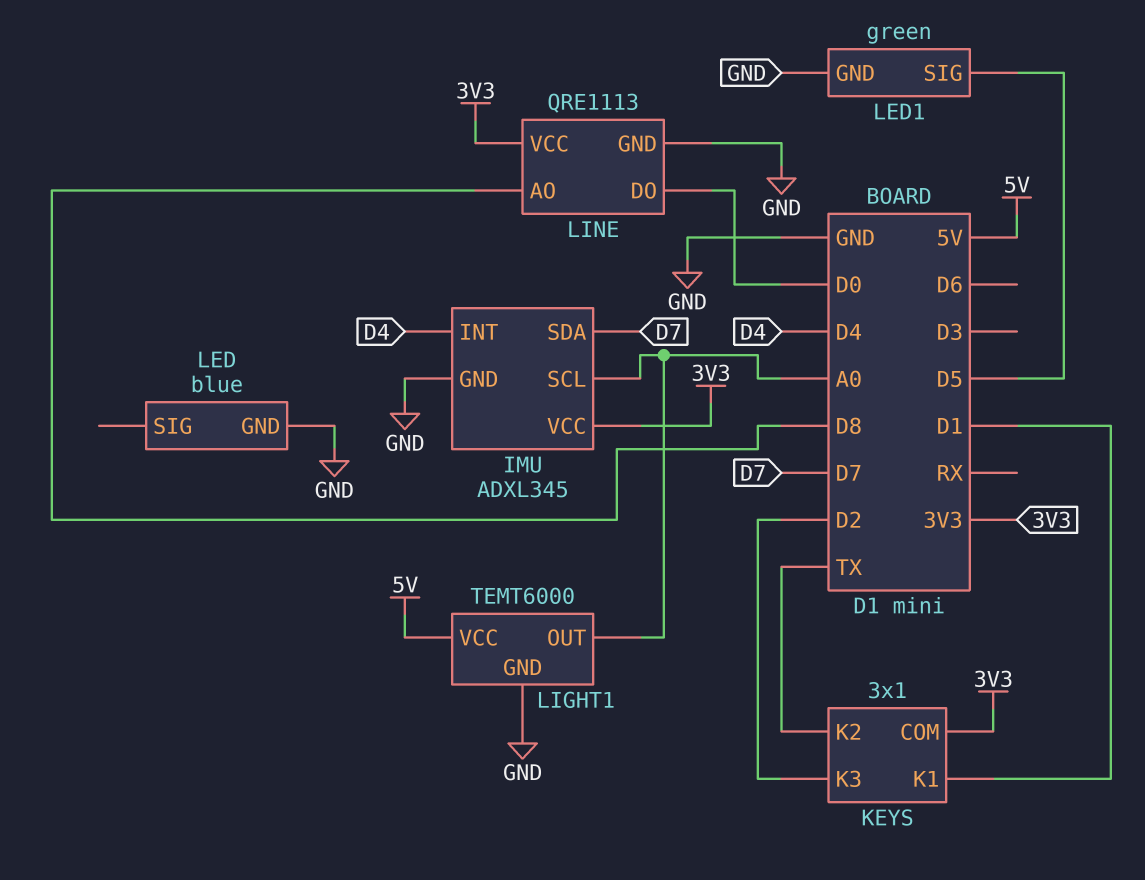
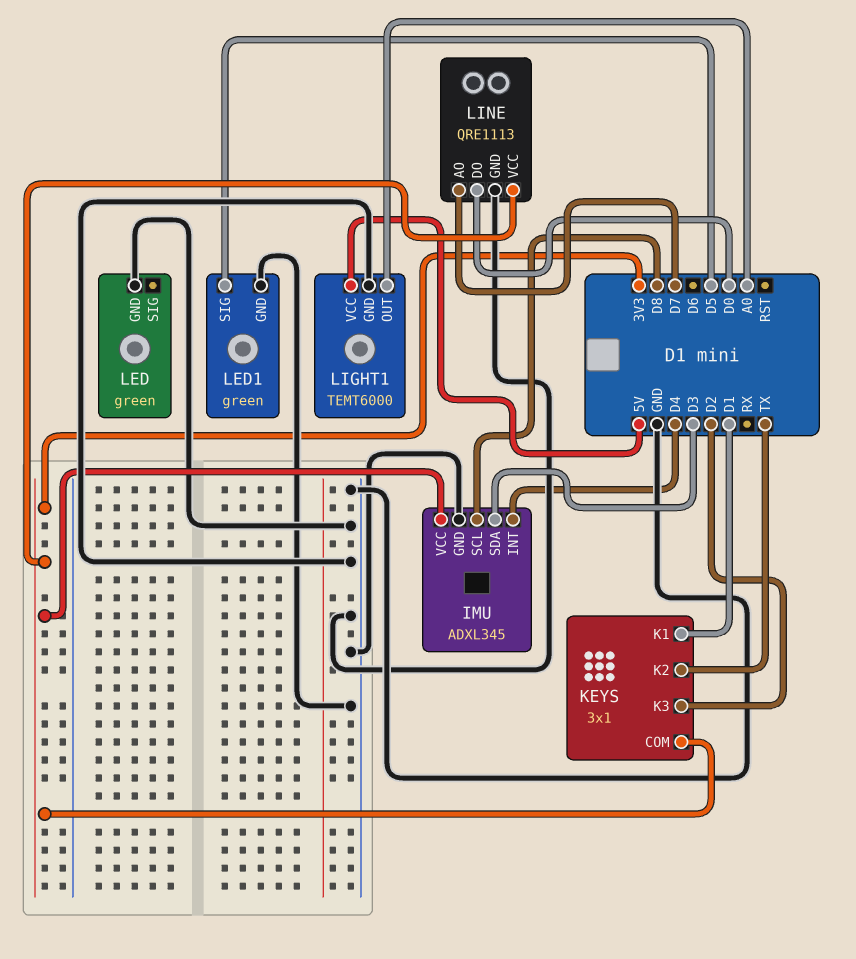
IMU pin SCL: A0 -> D8
IMU pin SDA: D7 -> D3
LED: blue -> green
LINE pin AO: D8 -> D7

